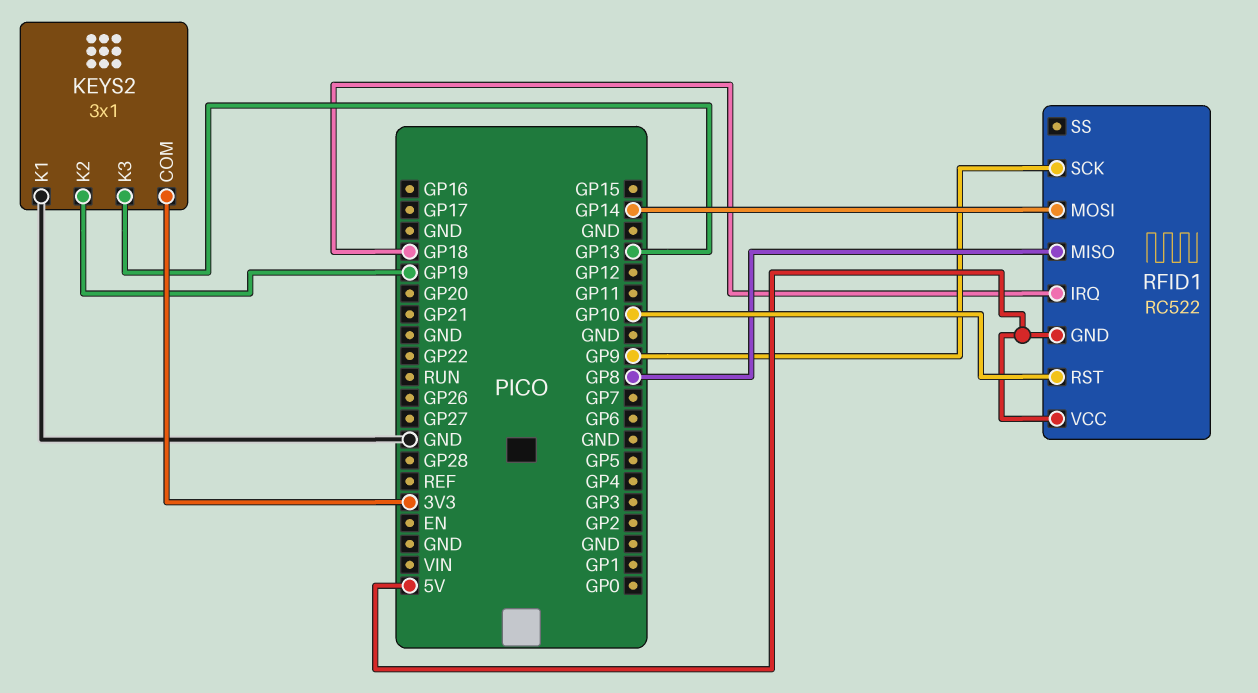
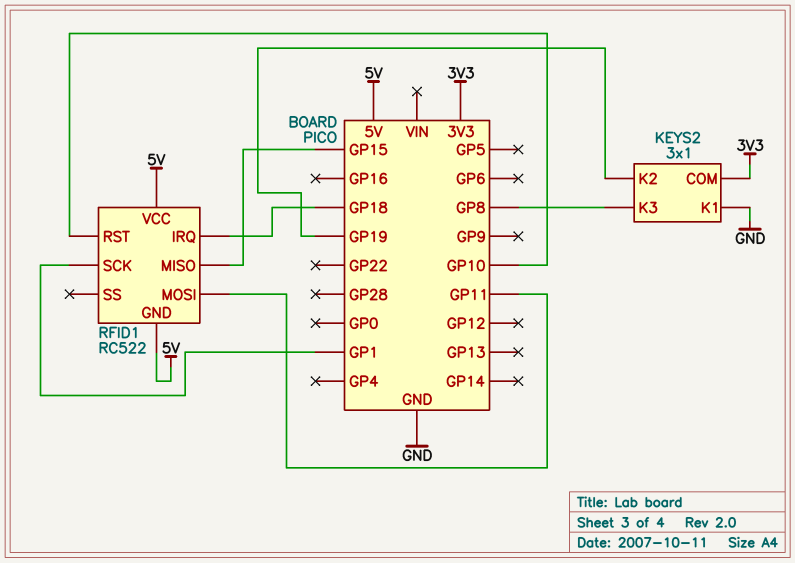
KEYS2 pin K3: GP13 -> GP8
RFID1 pin MISO: GP8 -> GP15
RFID1 pin MOSI: GP14 -> GP11
RFID1 pin SCK: GP9 -> GP1

